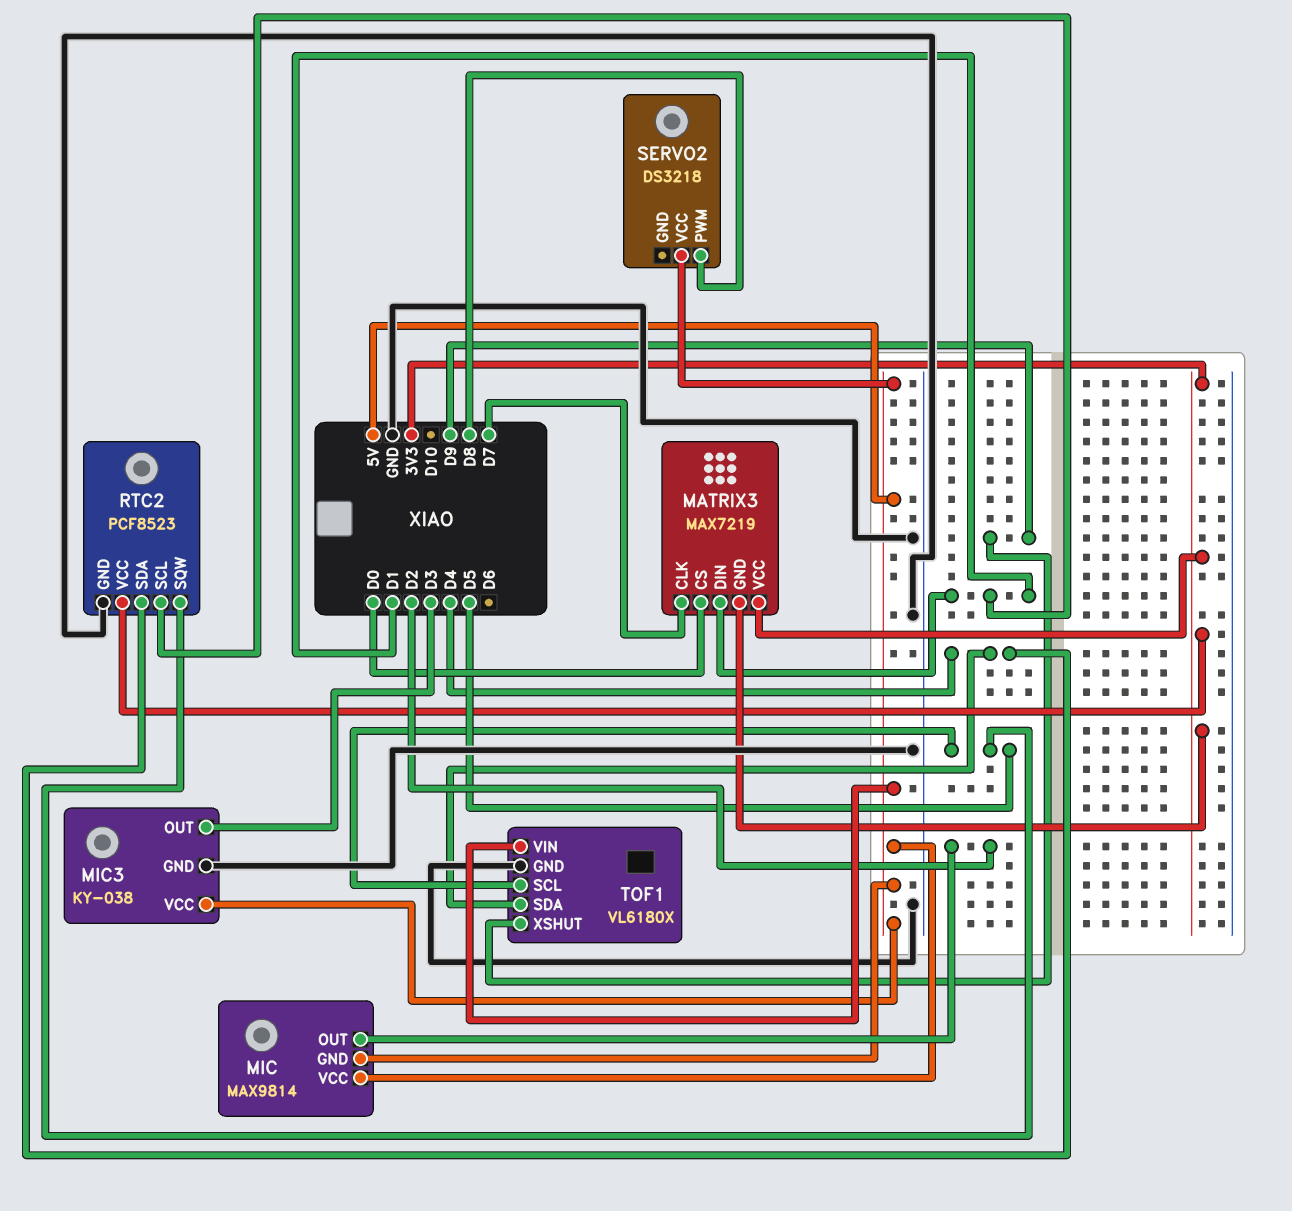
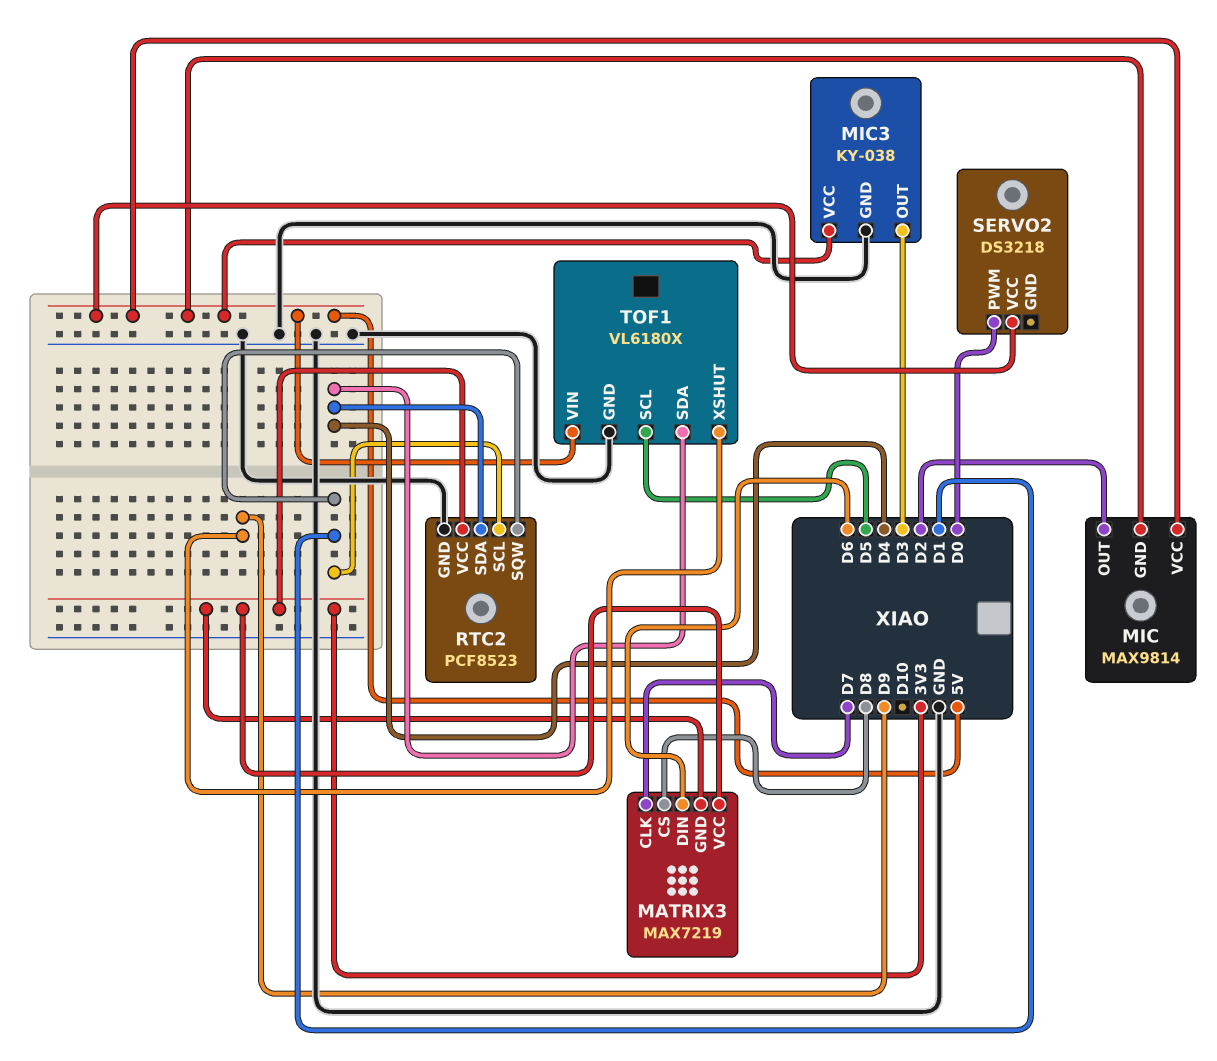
MATRIX3 pin CS: D0 -> D8
MATRIX3 pin DIN: D1 -> D6
RTC2 pin SQW: D5 -> D1
SERVO2 pin PWM: D8 -> D0

